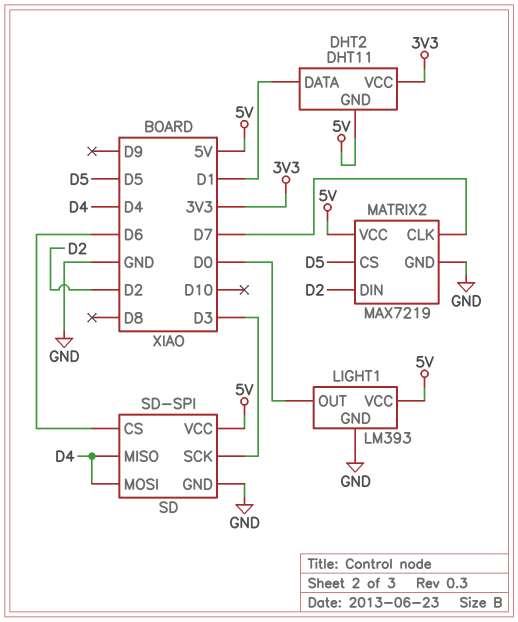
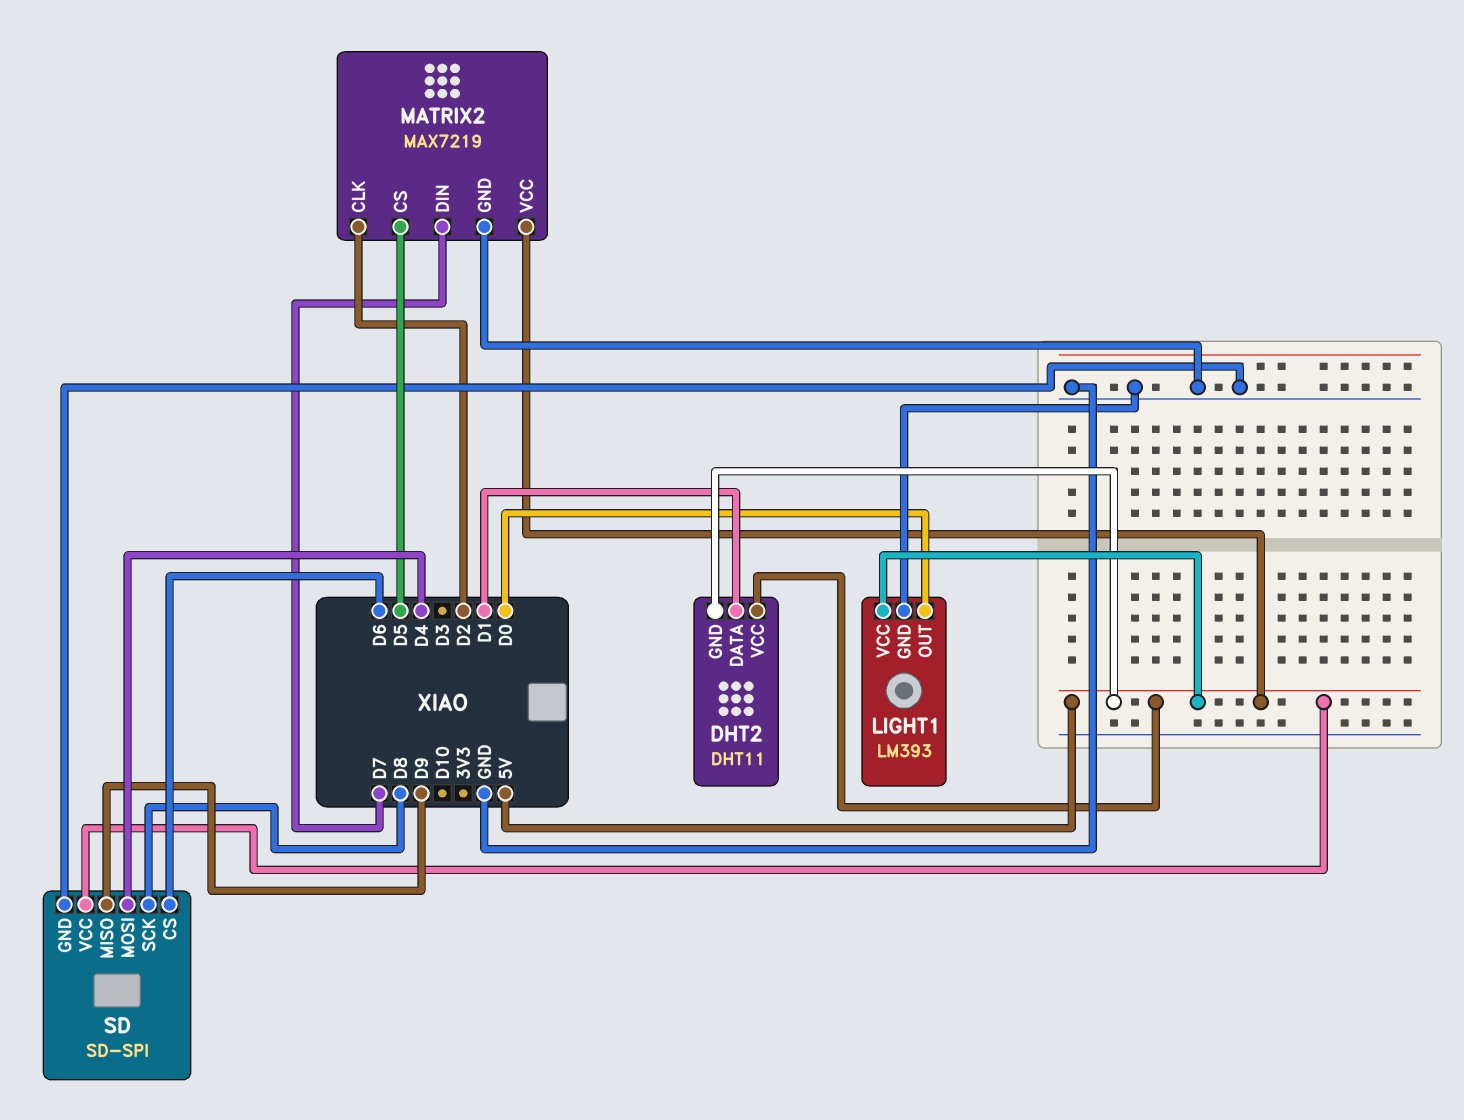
DHT2 pin VCC: 3V3 -> 5V
MATRIX2 pin CLK: D7 -> D2
MATRIX2 pin DIN: D2 -> D7
SD pin MISO: D4 -> D9
SD pin SCK: D3 -> D8

